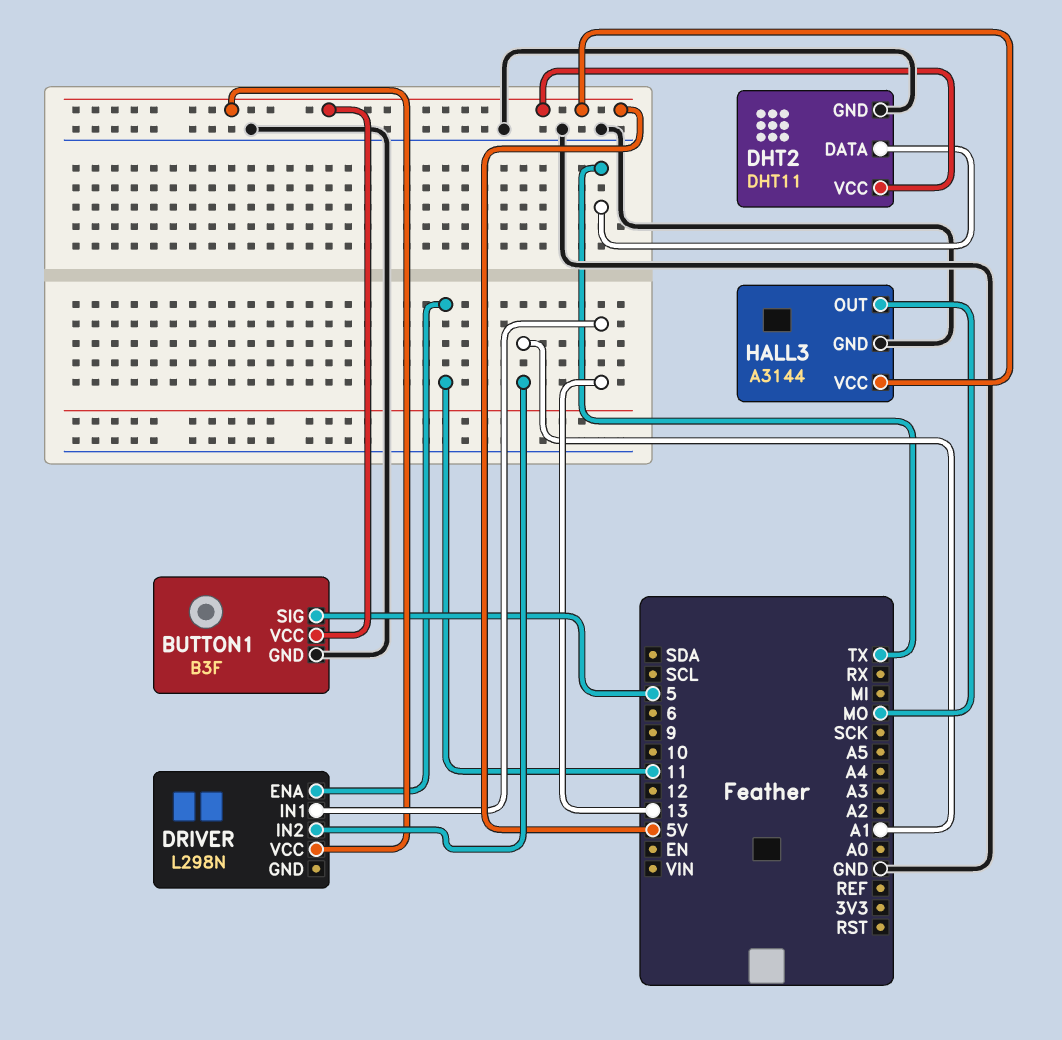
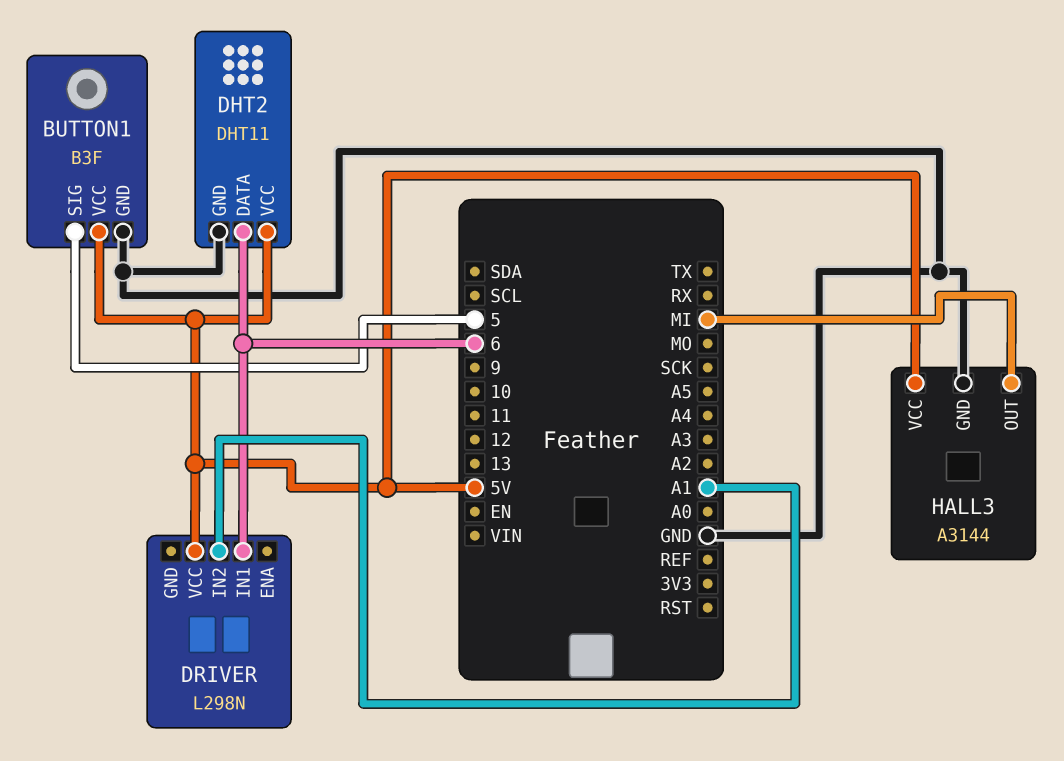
DHT2 pin DATA: TX -> 6
DRIVER pin ENA: 11 -> none
DRIVER pin IN1: 13 -> 6
HALL3 pin OUT: MO -> MI

